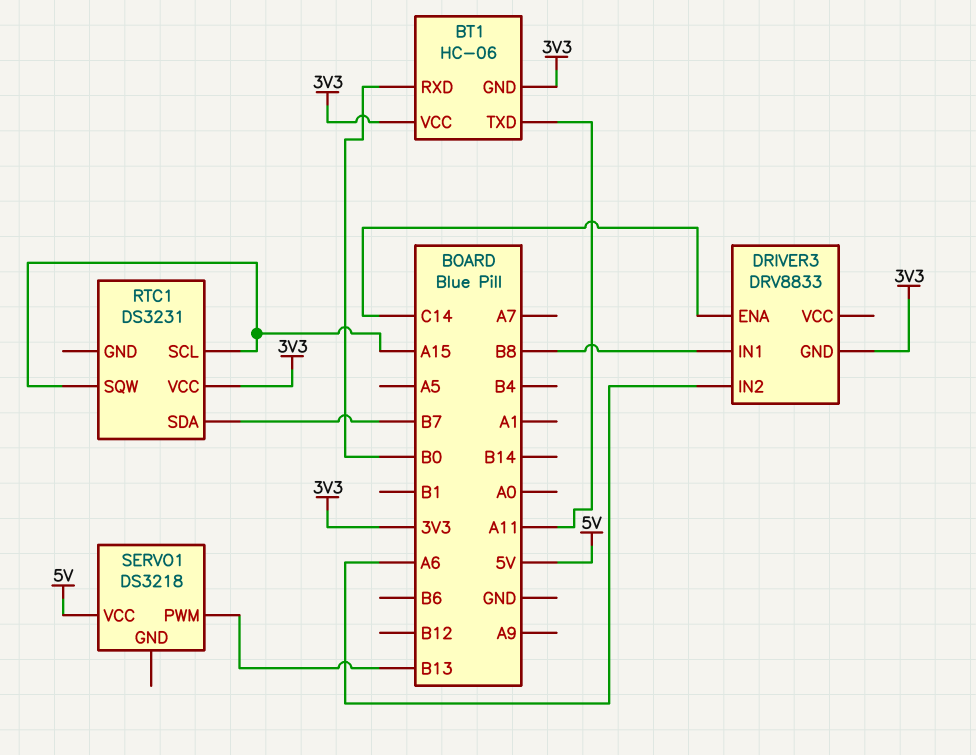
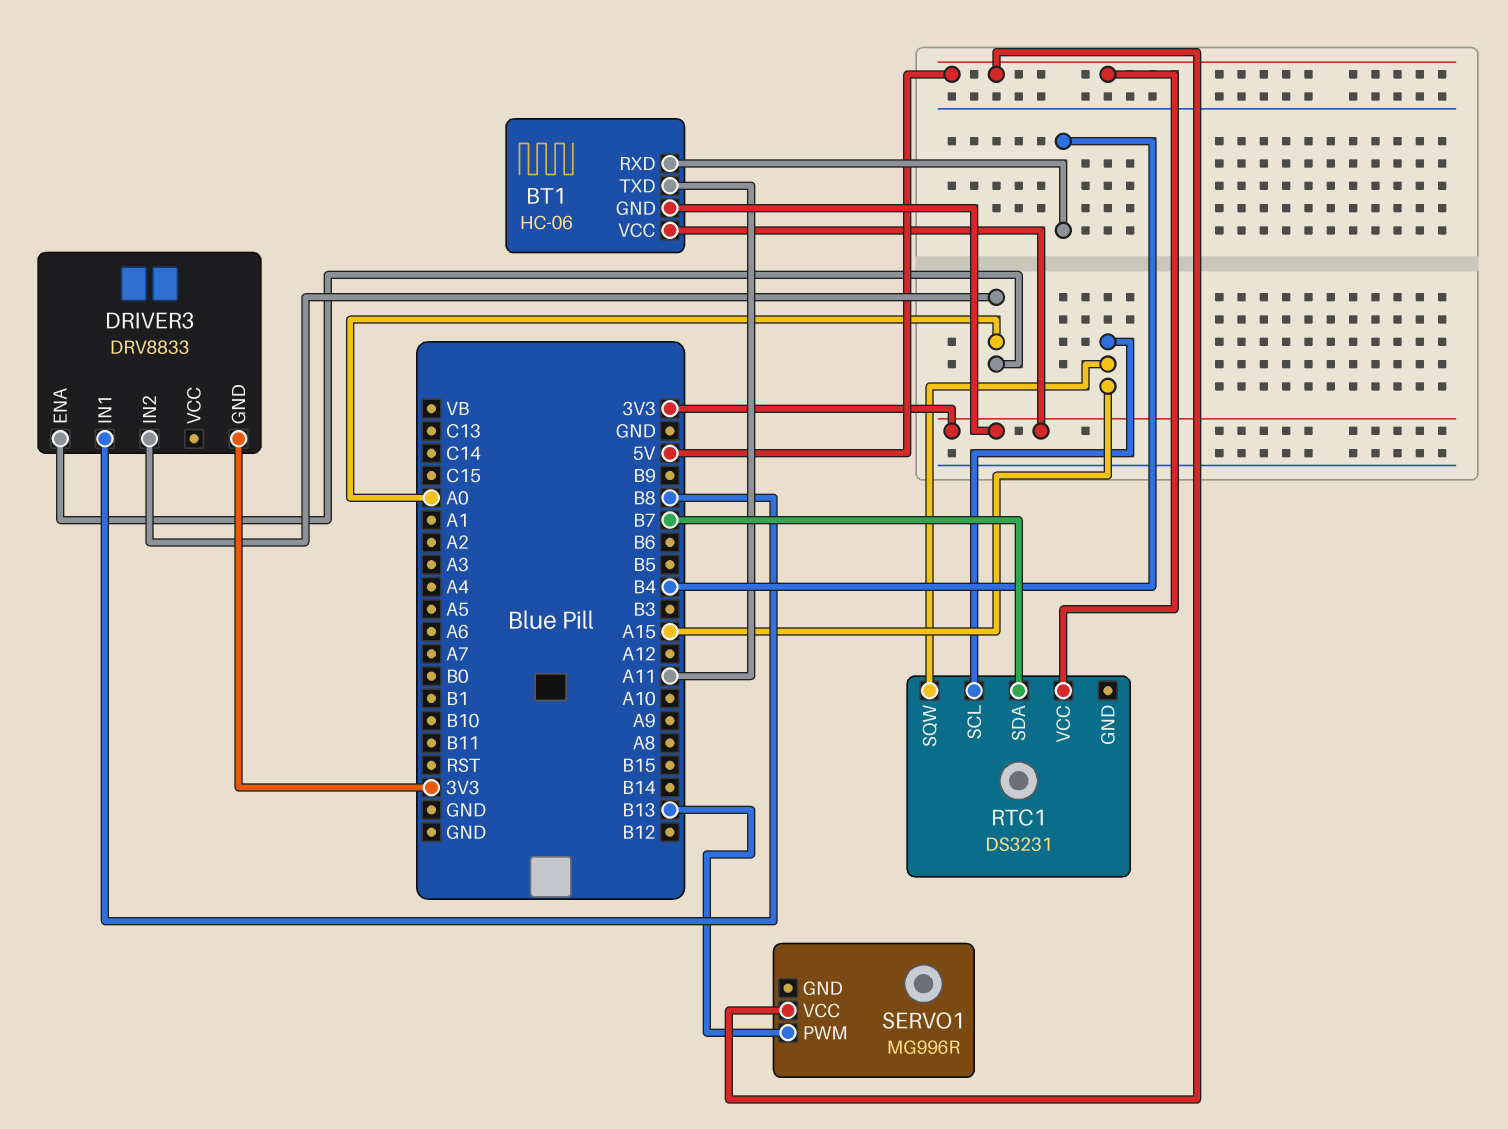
BT1 pin RXD: B0 -> B4
DRIVER3 pin ENA: C14 -> A0
DRIVER3 pin IN2: A6 -> A0
RTC1 pin VCC: 3V3 -> 5V
SERVO1: DS3218 -> MG996R

